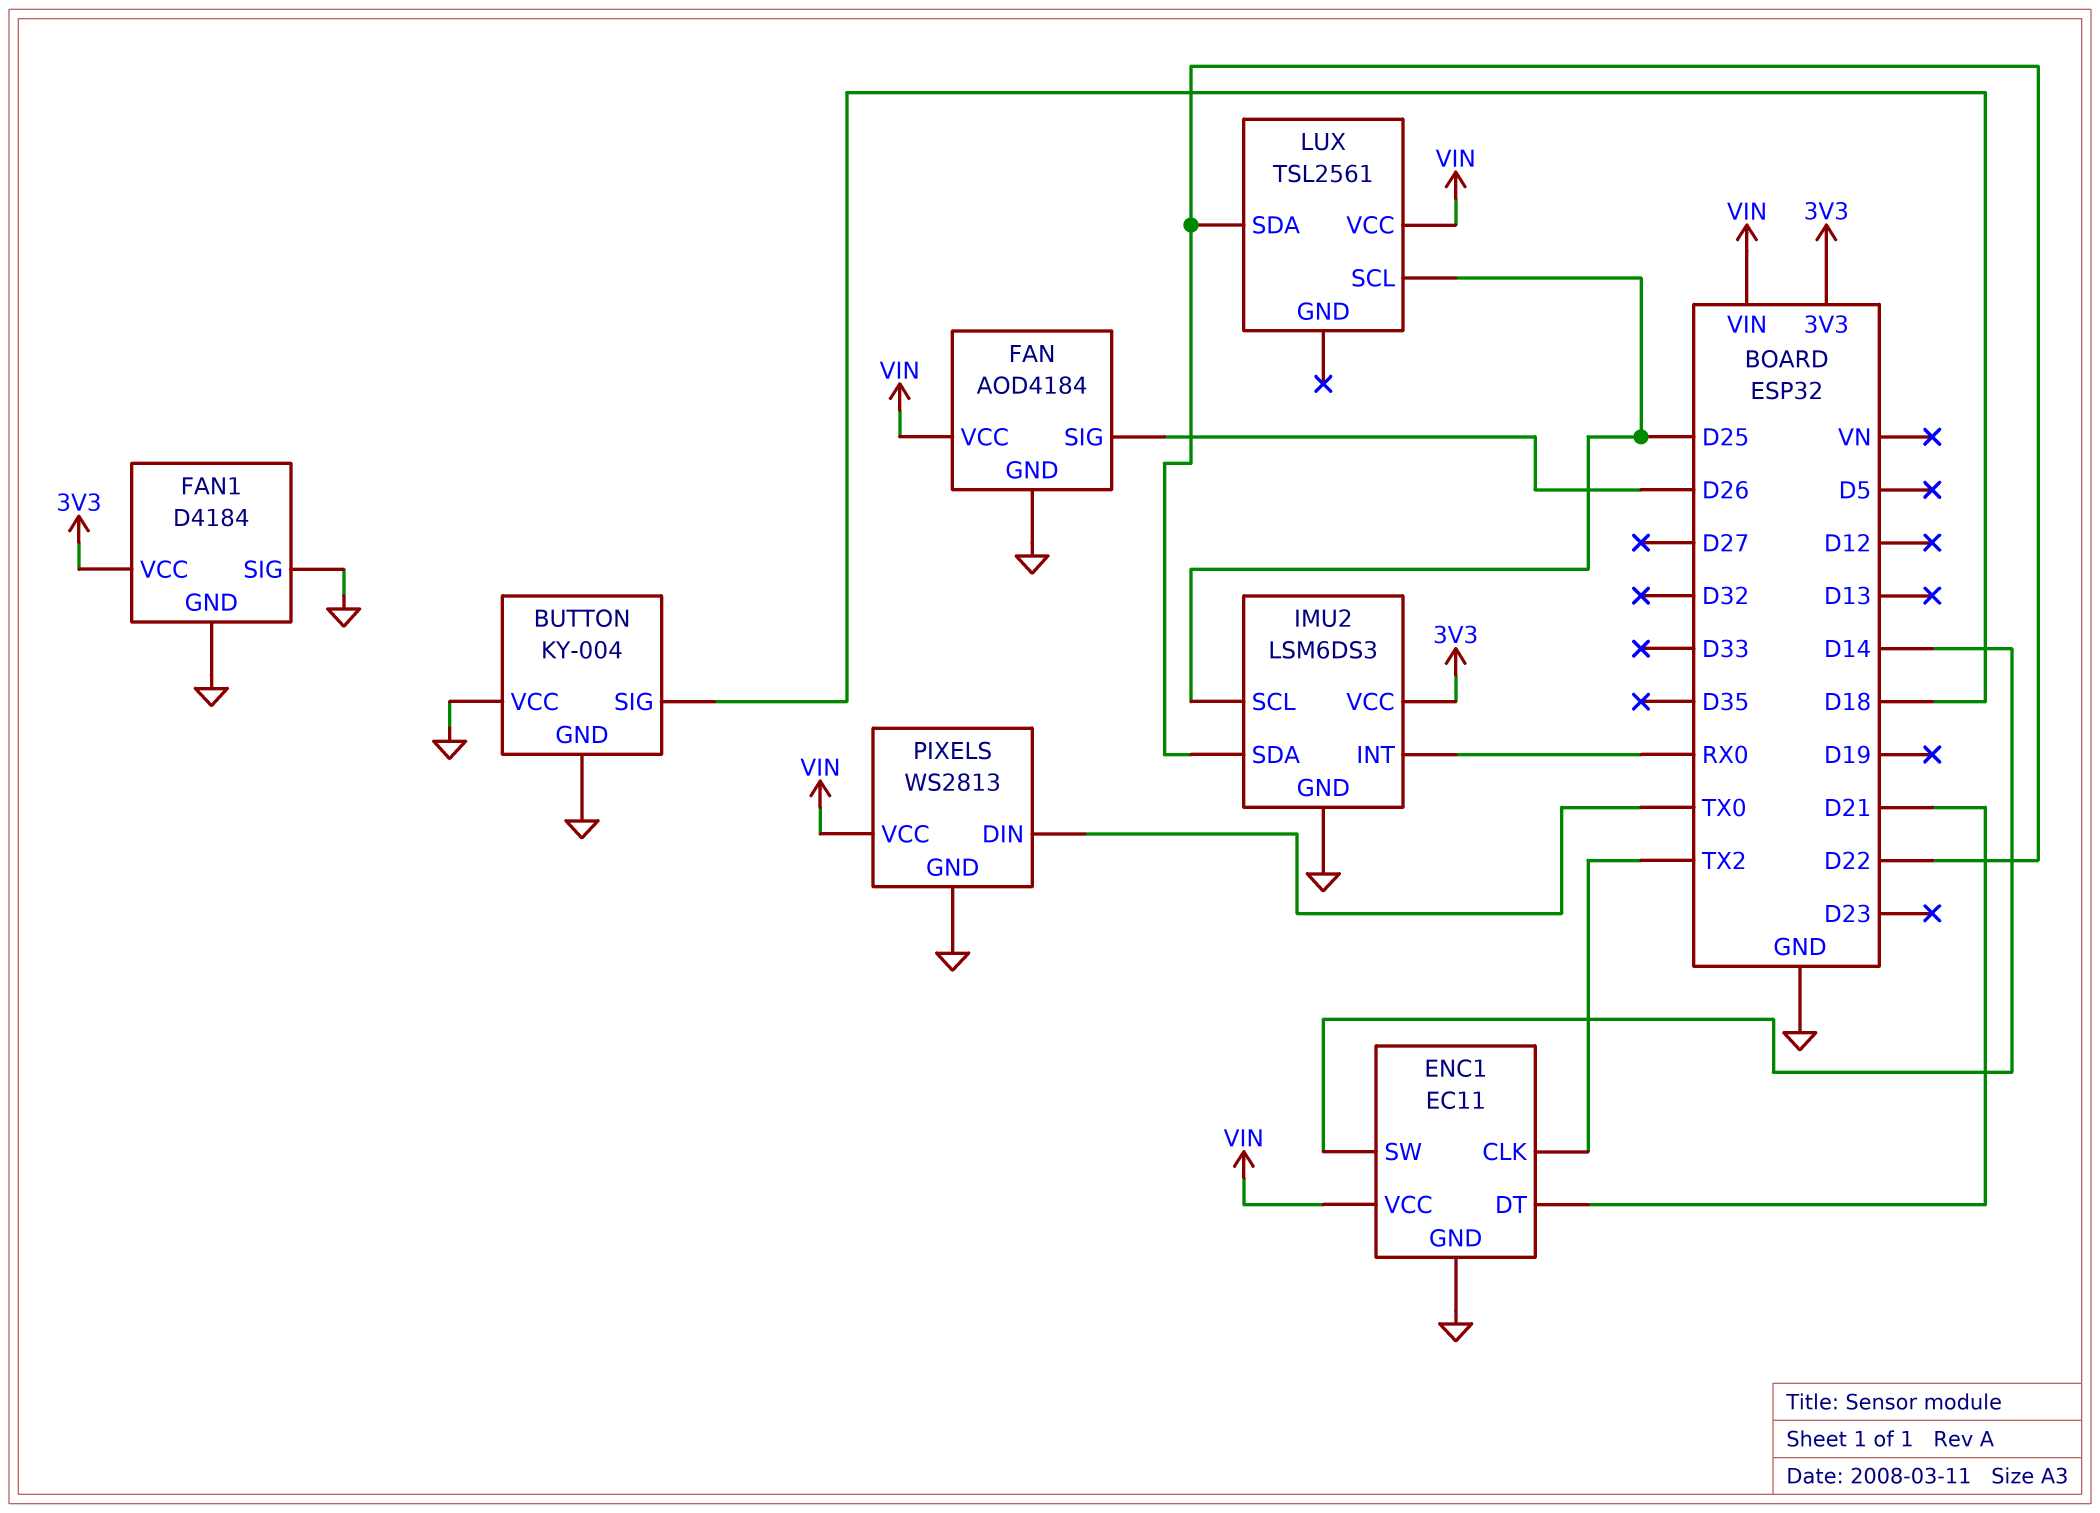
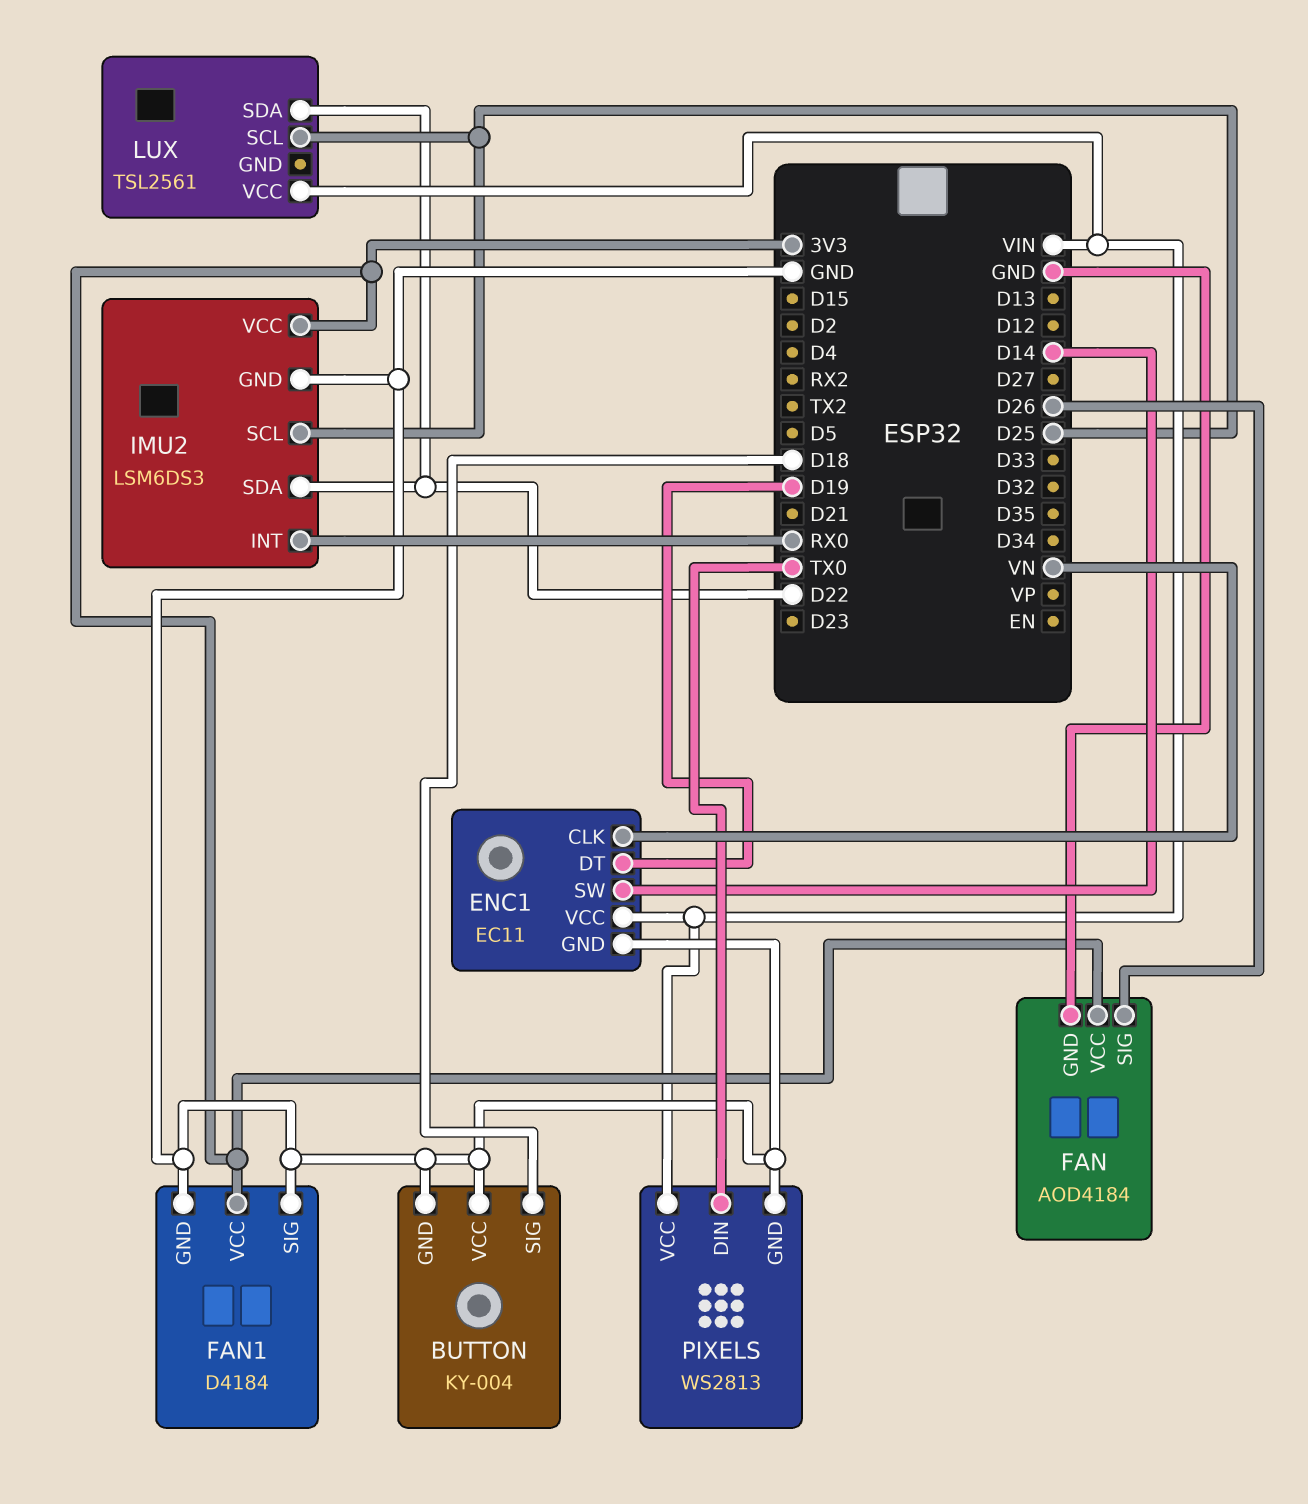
ENC1 pin CLK: TX2 -> VN
ENC1 pin DT: D21 -> D19
FAN pin VCC: VIN -> 3V3

